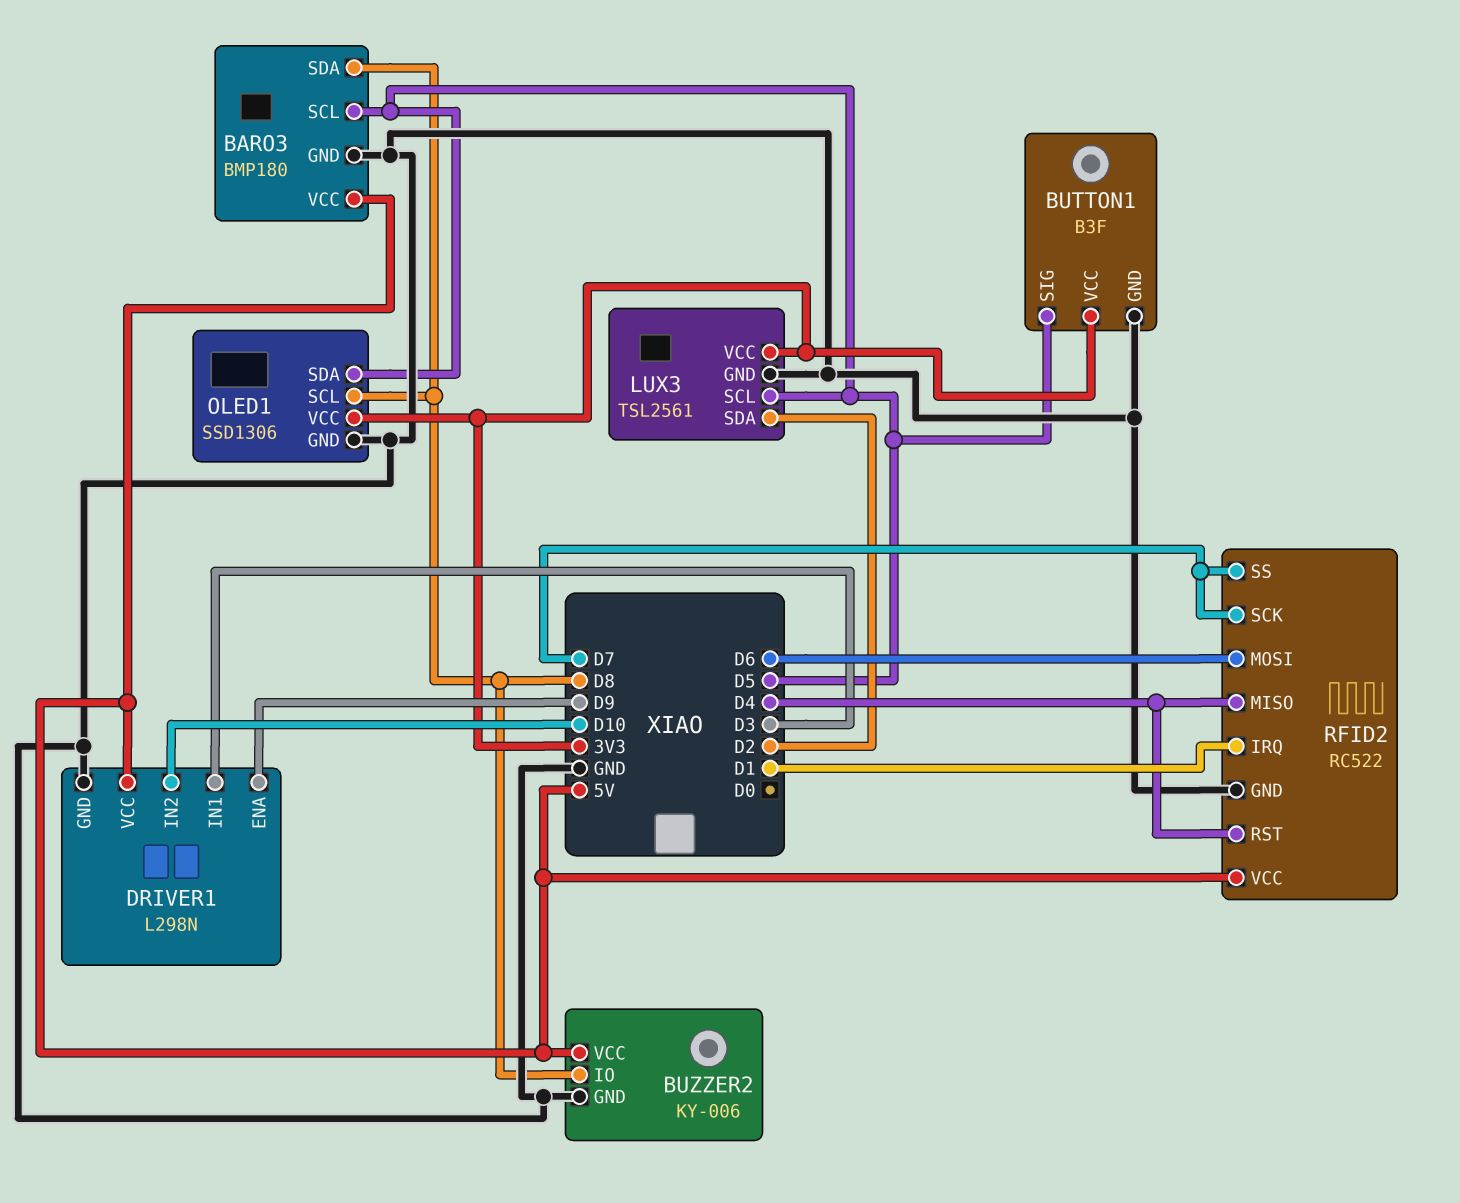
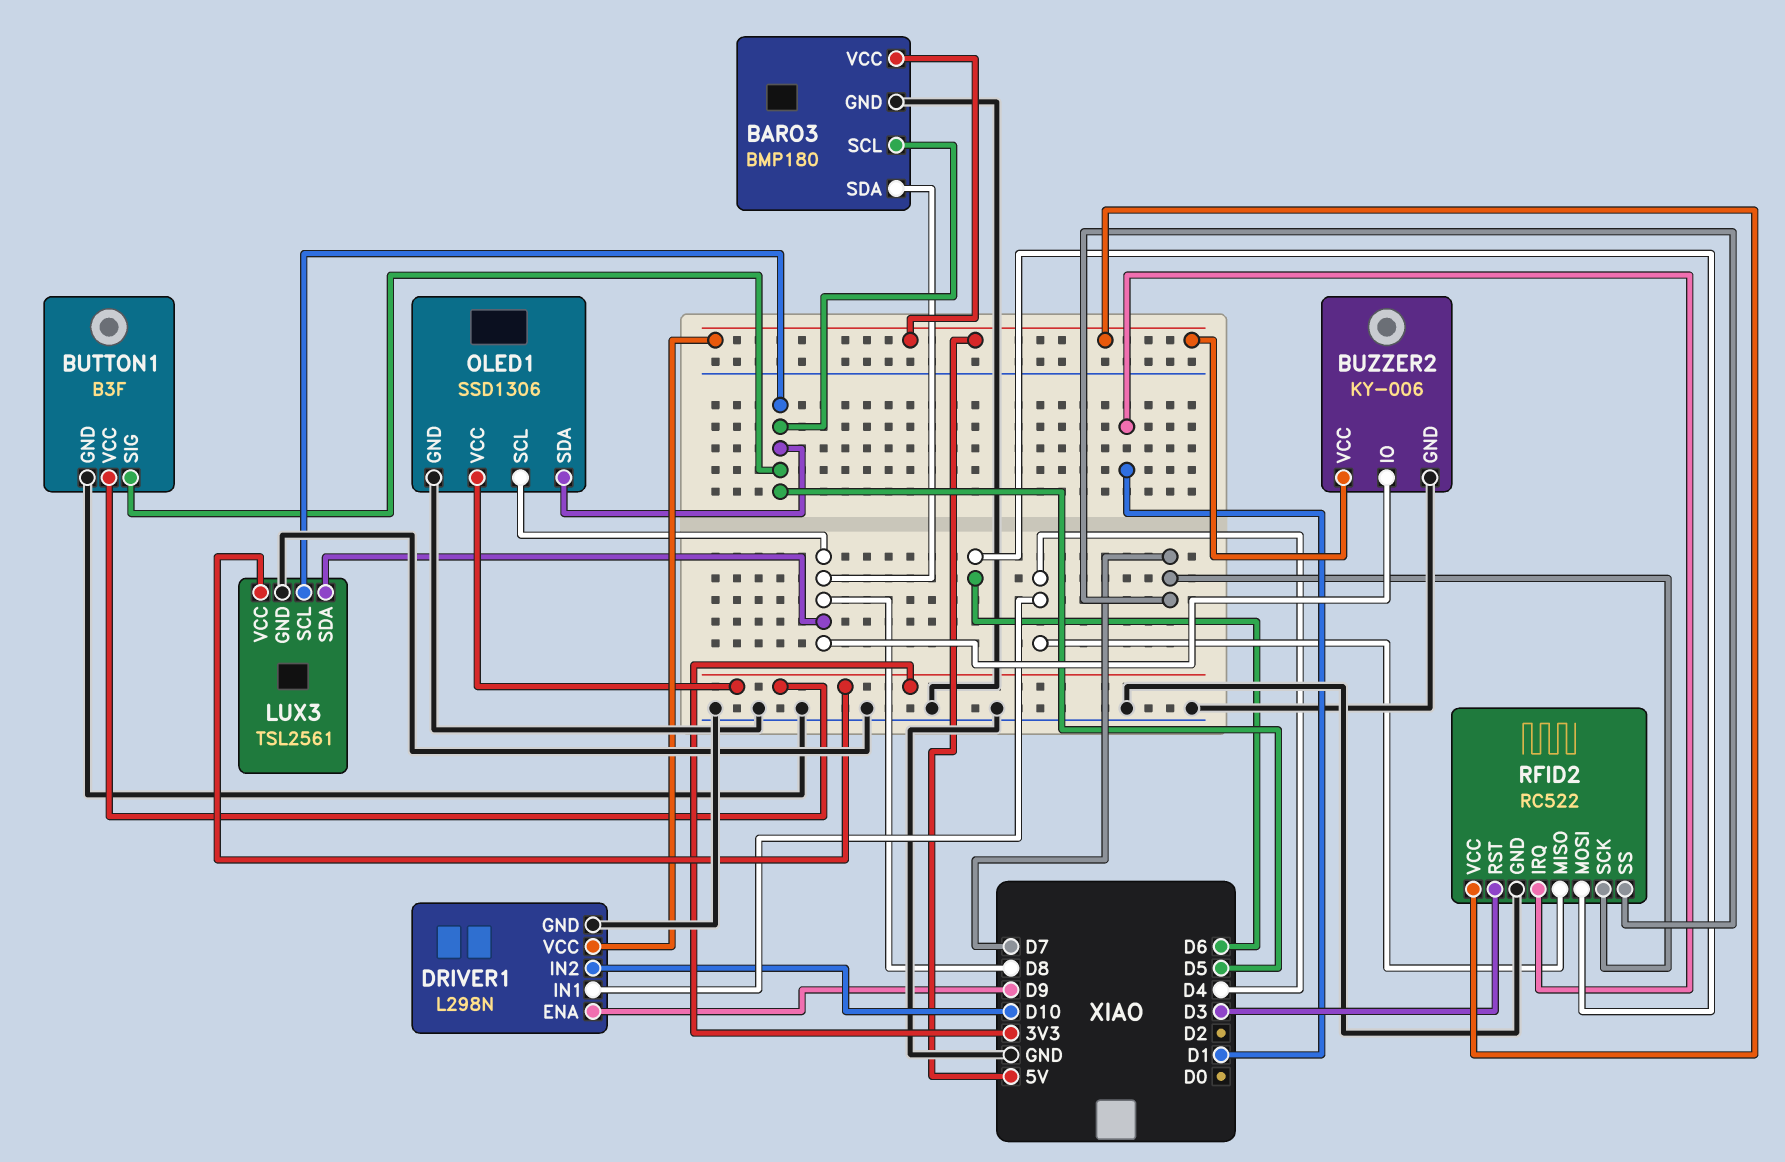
DRIVER1 pin IN1: D3 -> D4
LUX3 pin SDA: D2 -> D8
RFID2 pin RST: D4 -> D3

